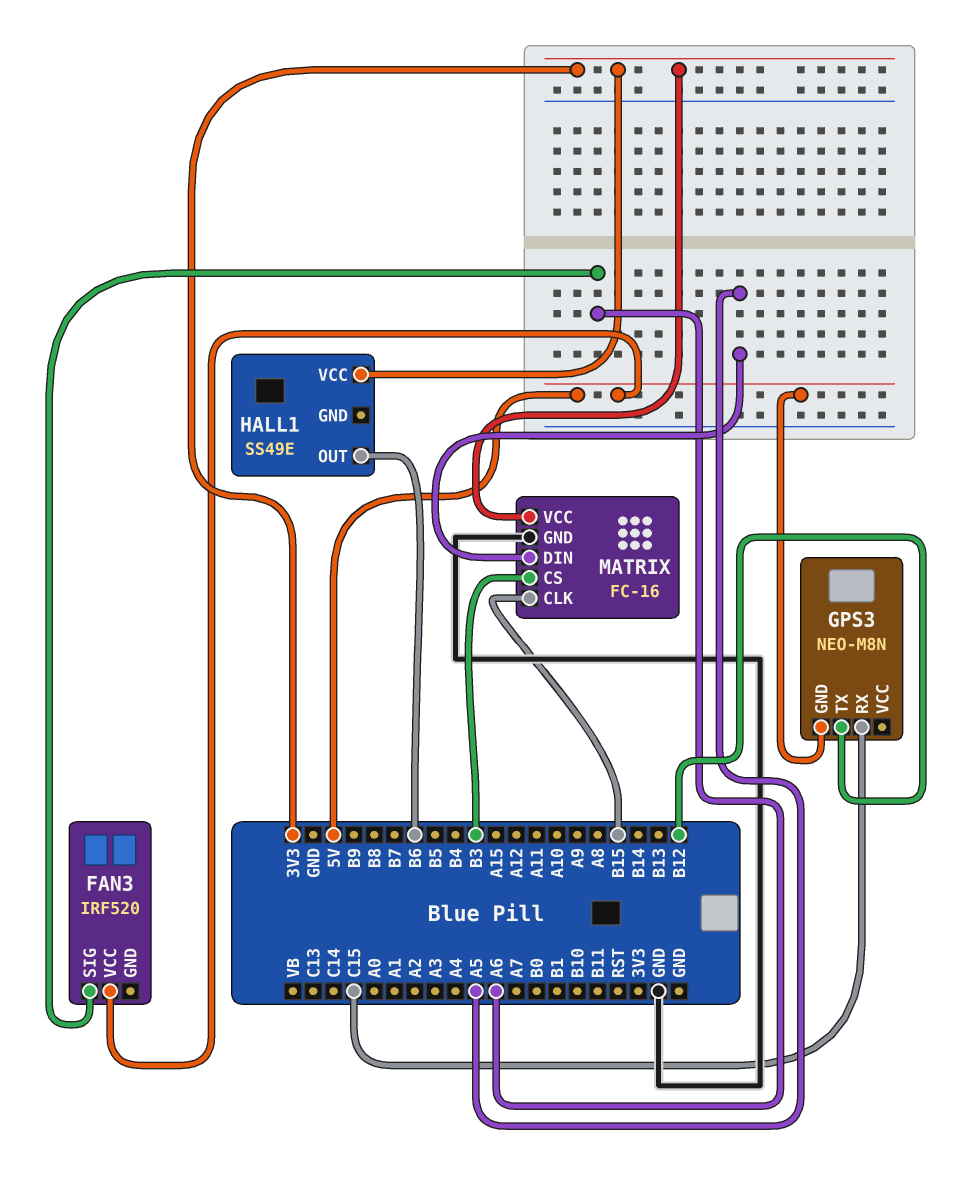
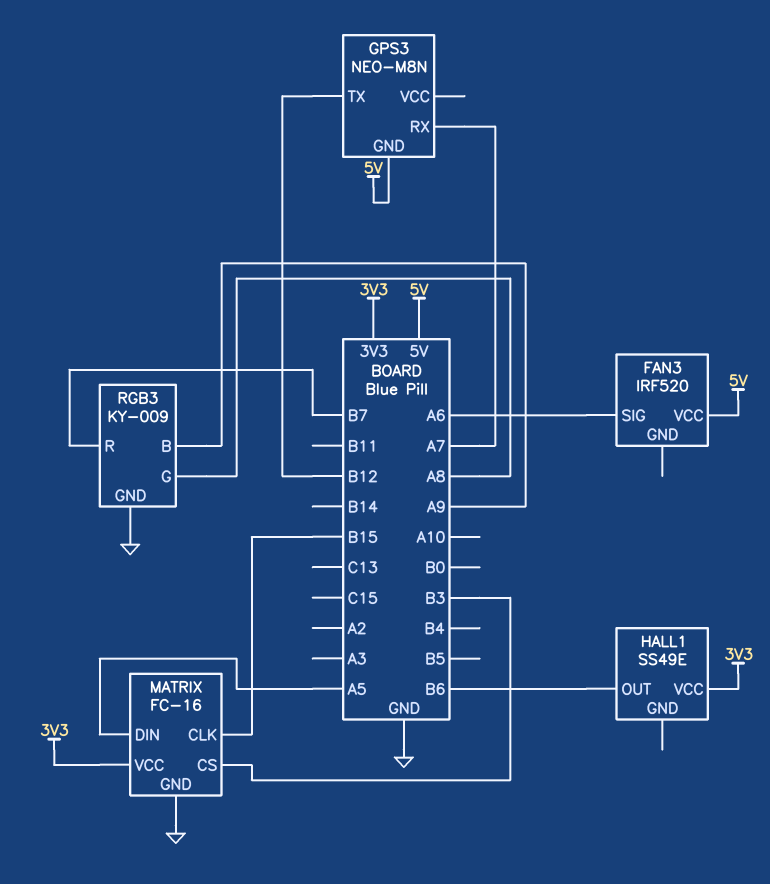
GPS3 pin RX: C15 -> A7
RGB3: none -> KY-009
RGB3 pin B: none -> A9
RGB3 pin G: none -> A8
RGB3 pin GND: none -> GND
RGB3 pin R: none -> B7

